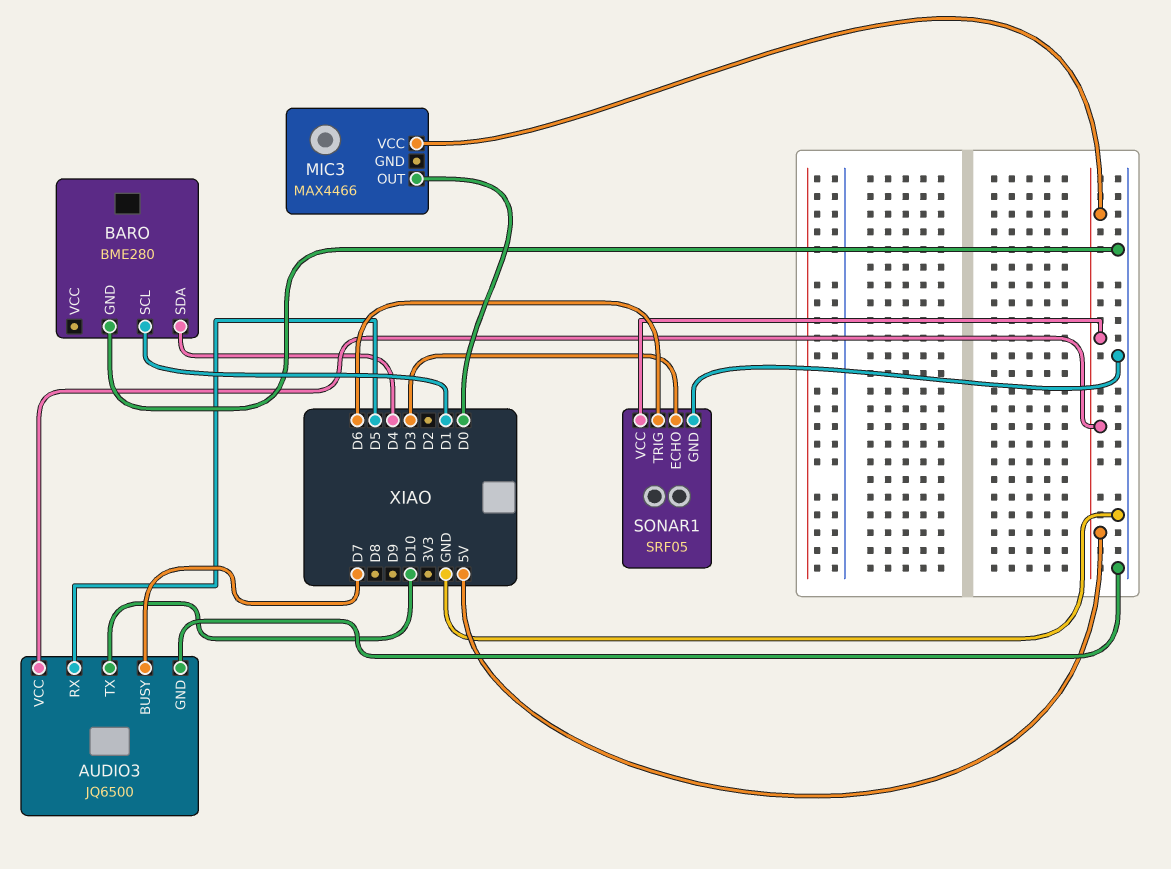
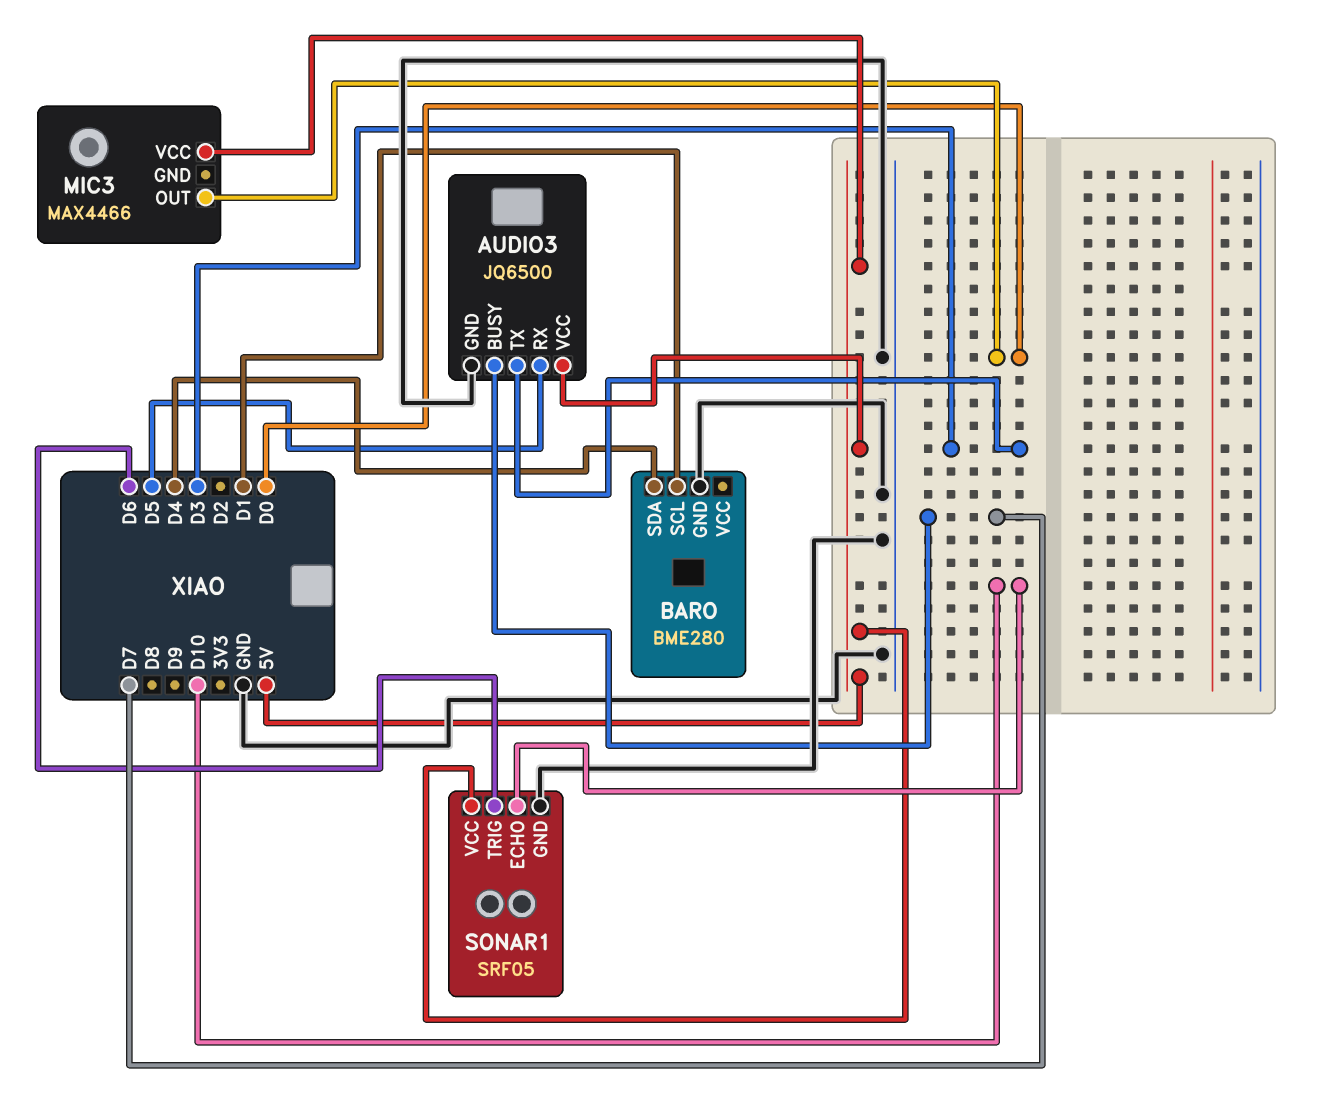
AUDIO3 pin TX: D10 -> D3
SONAR1 pin ECHO: D3 -> D10

